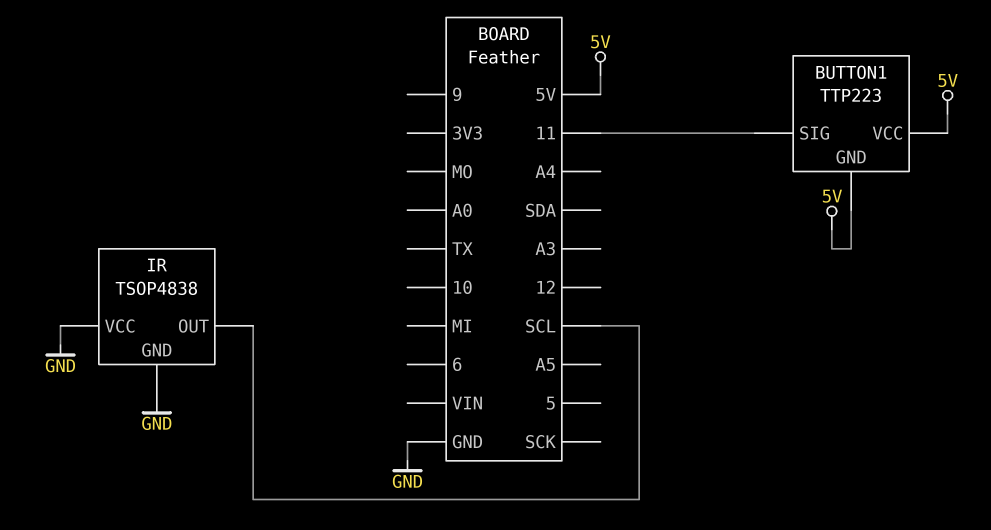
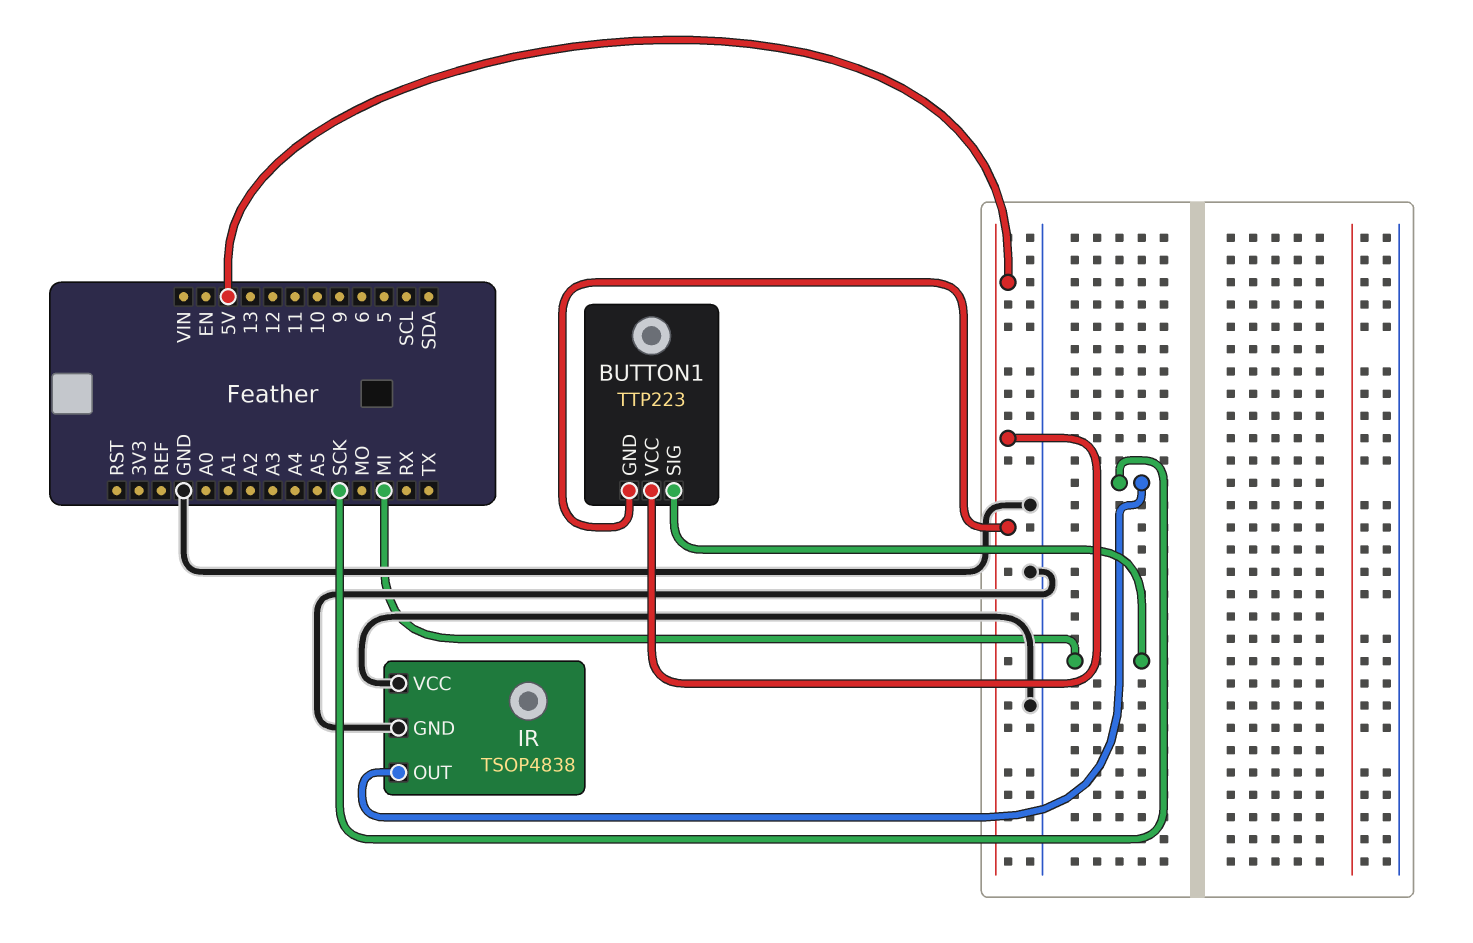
BUTTON1 pin SIG: 11 -> MI
IR pin OUT: SCL -> SCK

